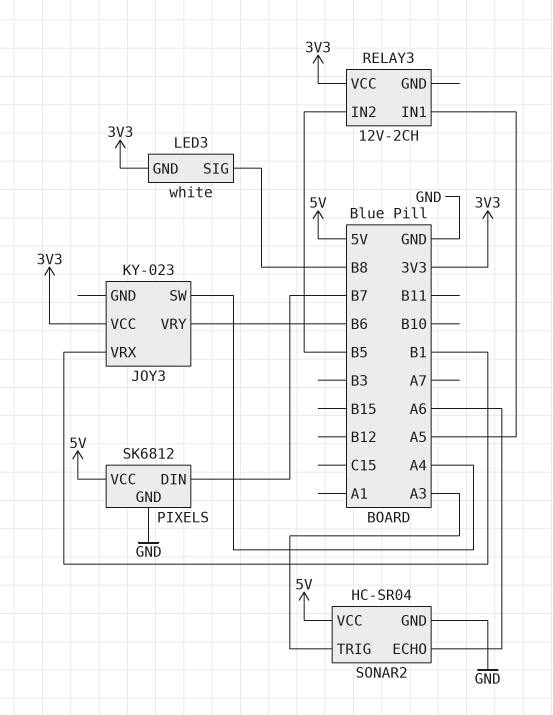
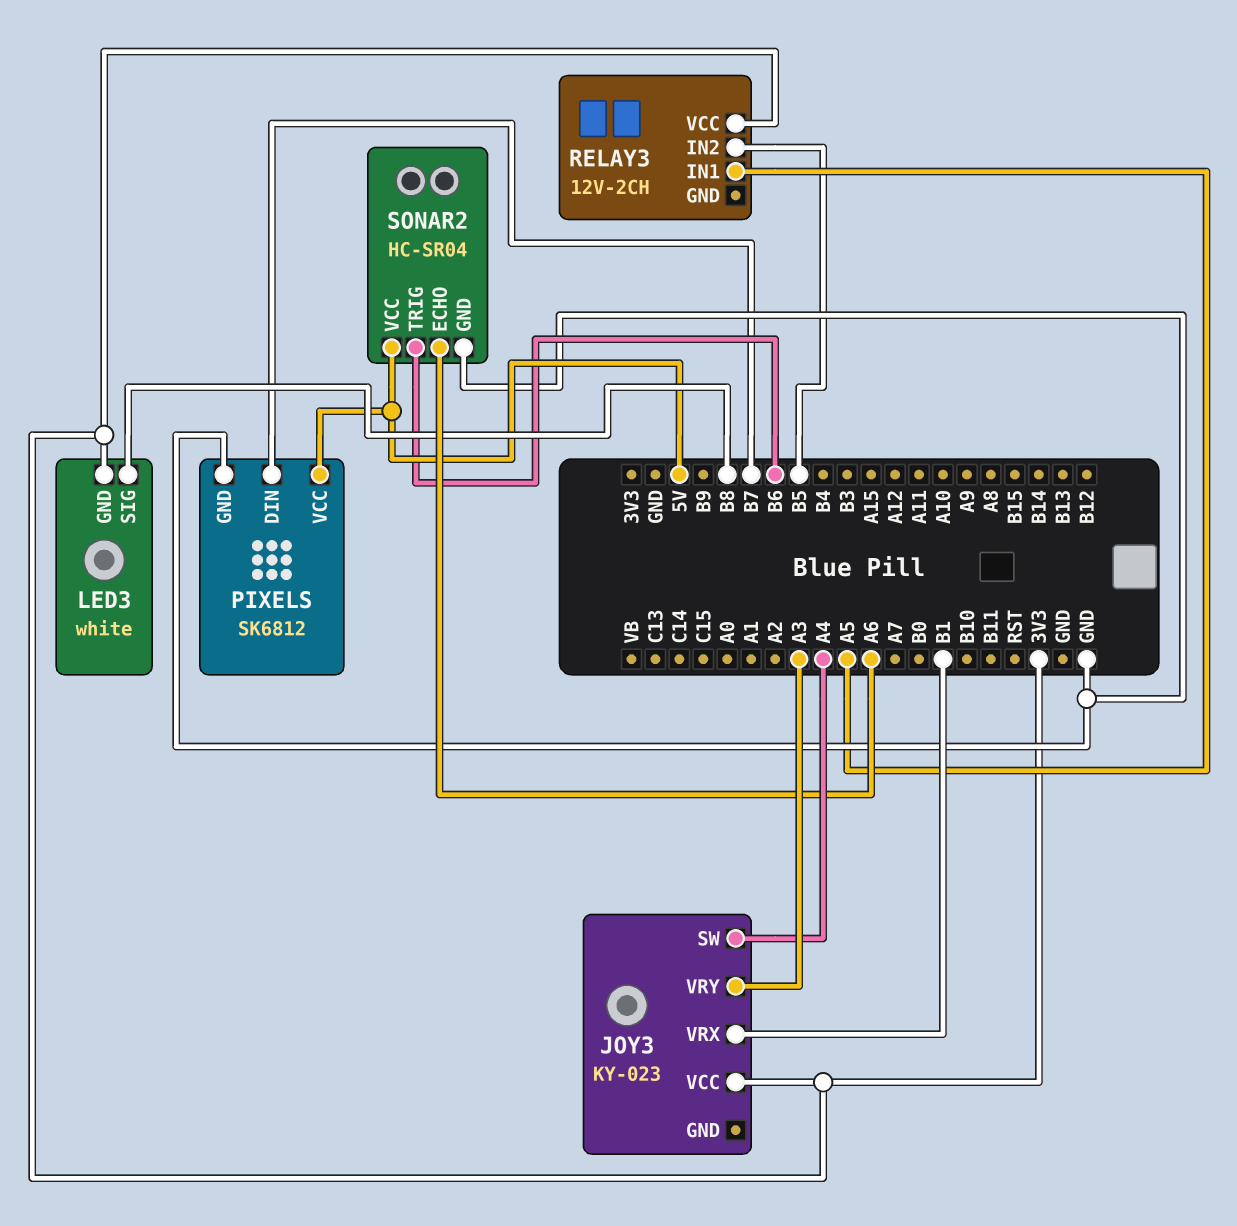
JOY3 pin VRY: B6 -> A3
SONAR2 pin TRIG: A3 -> B6

